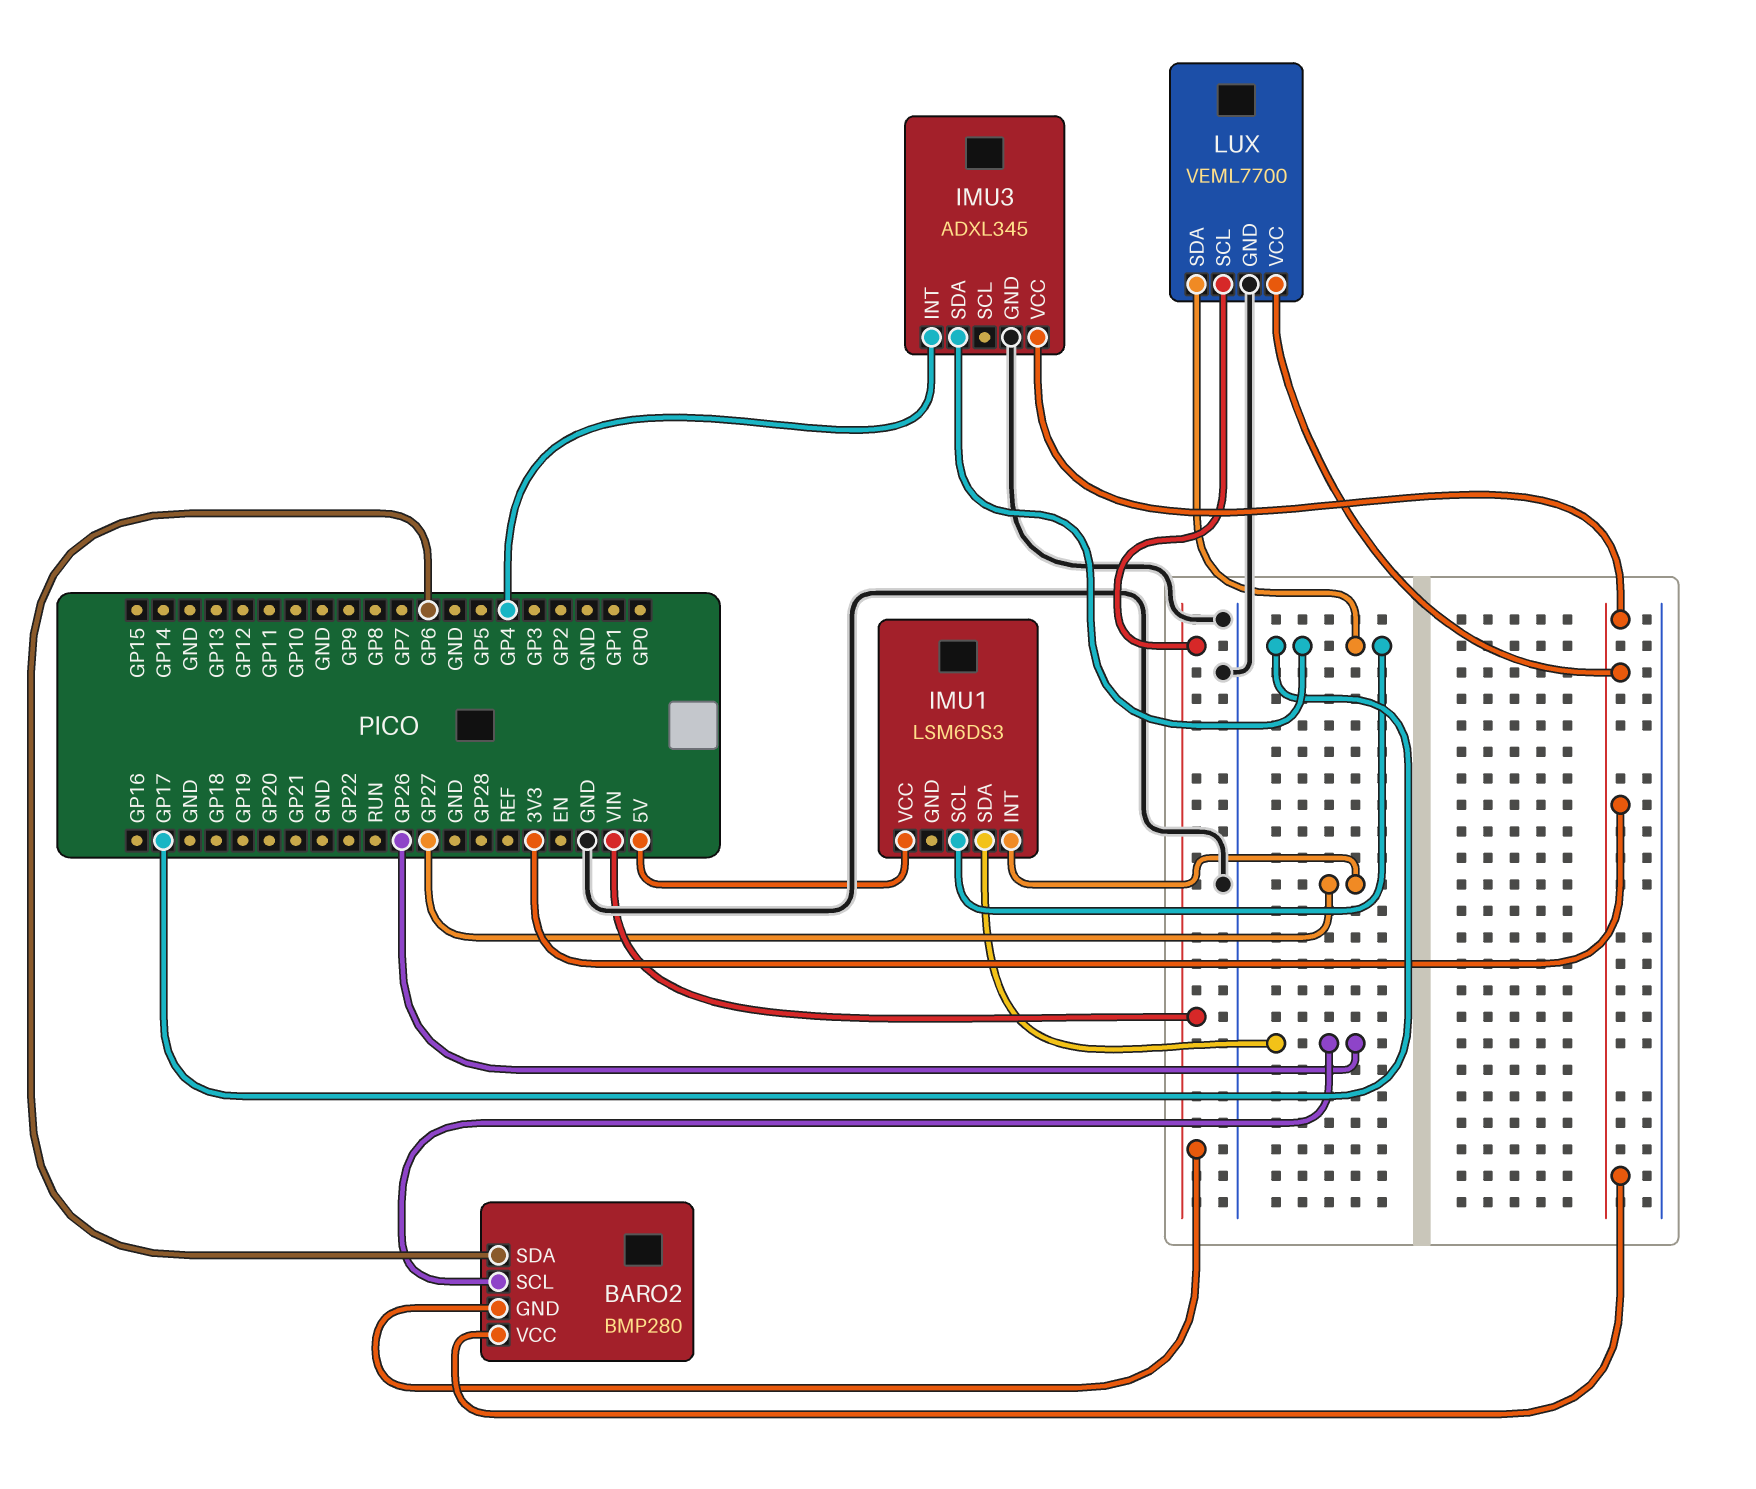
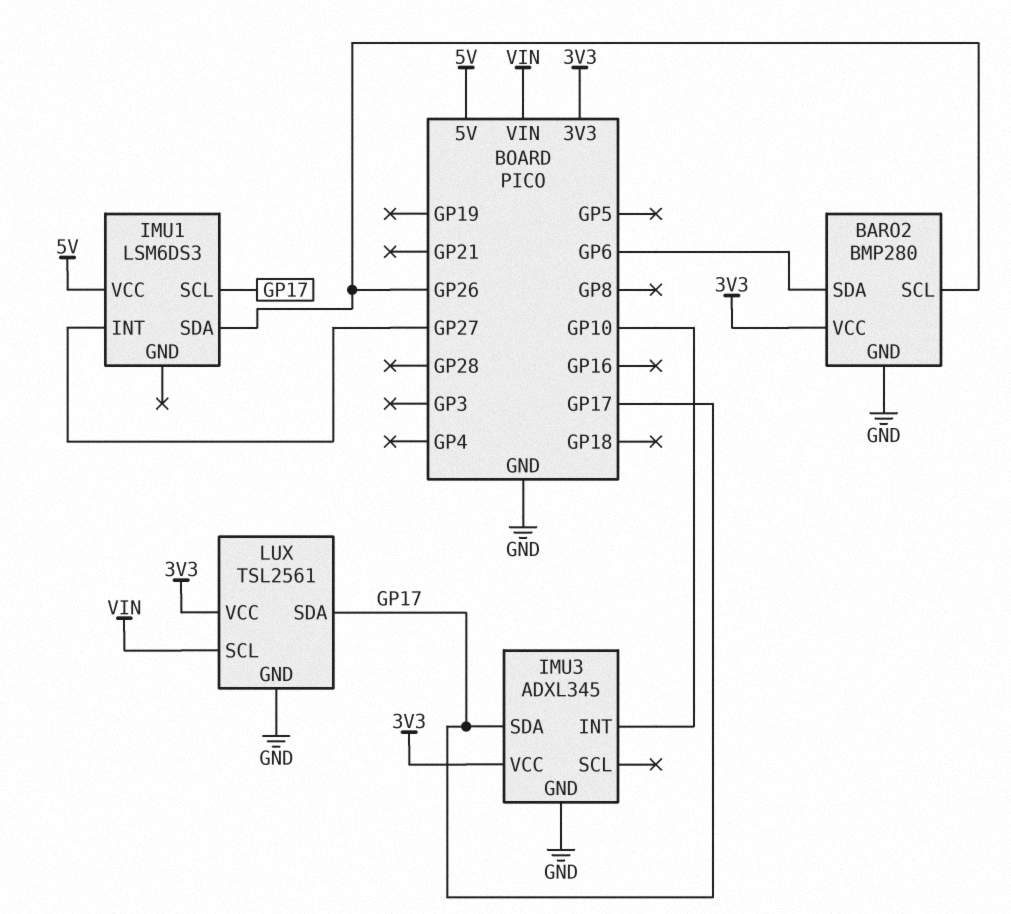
BARO2 pin GND: VIN -> GND
IMU3 pin INT: GP4 -> GP10
LUX: VEML7700 -> TSL2561

